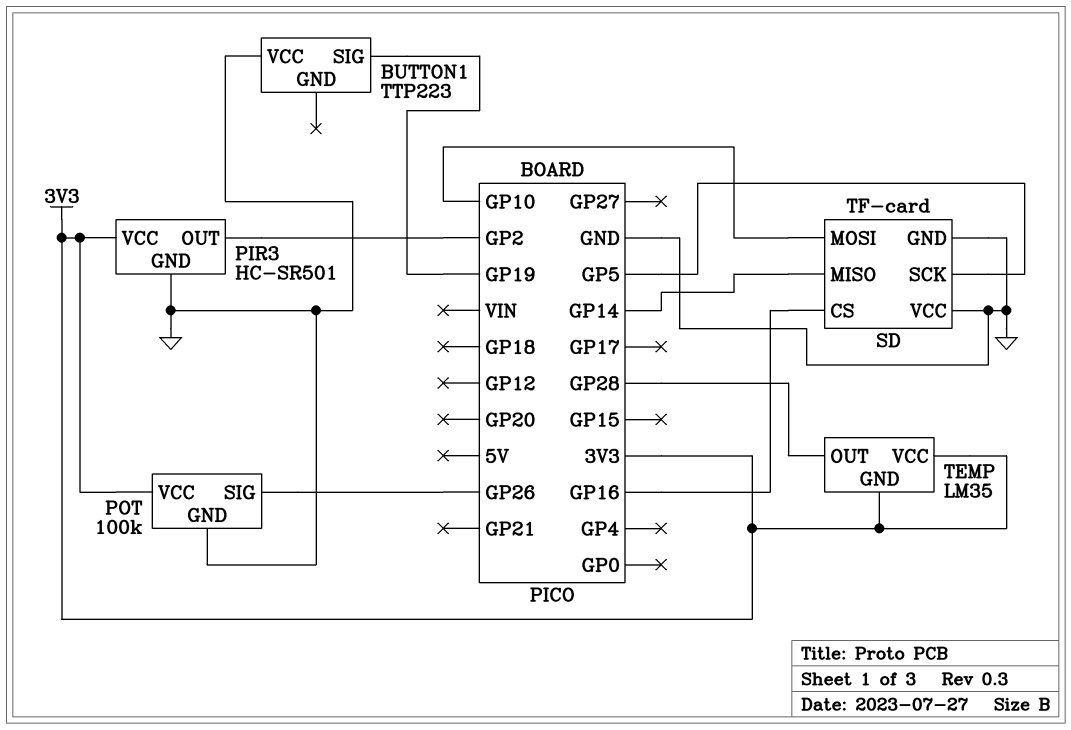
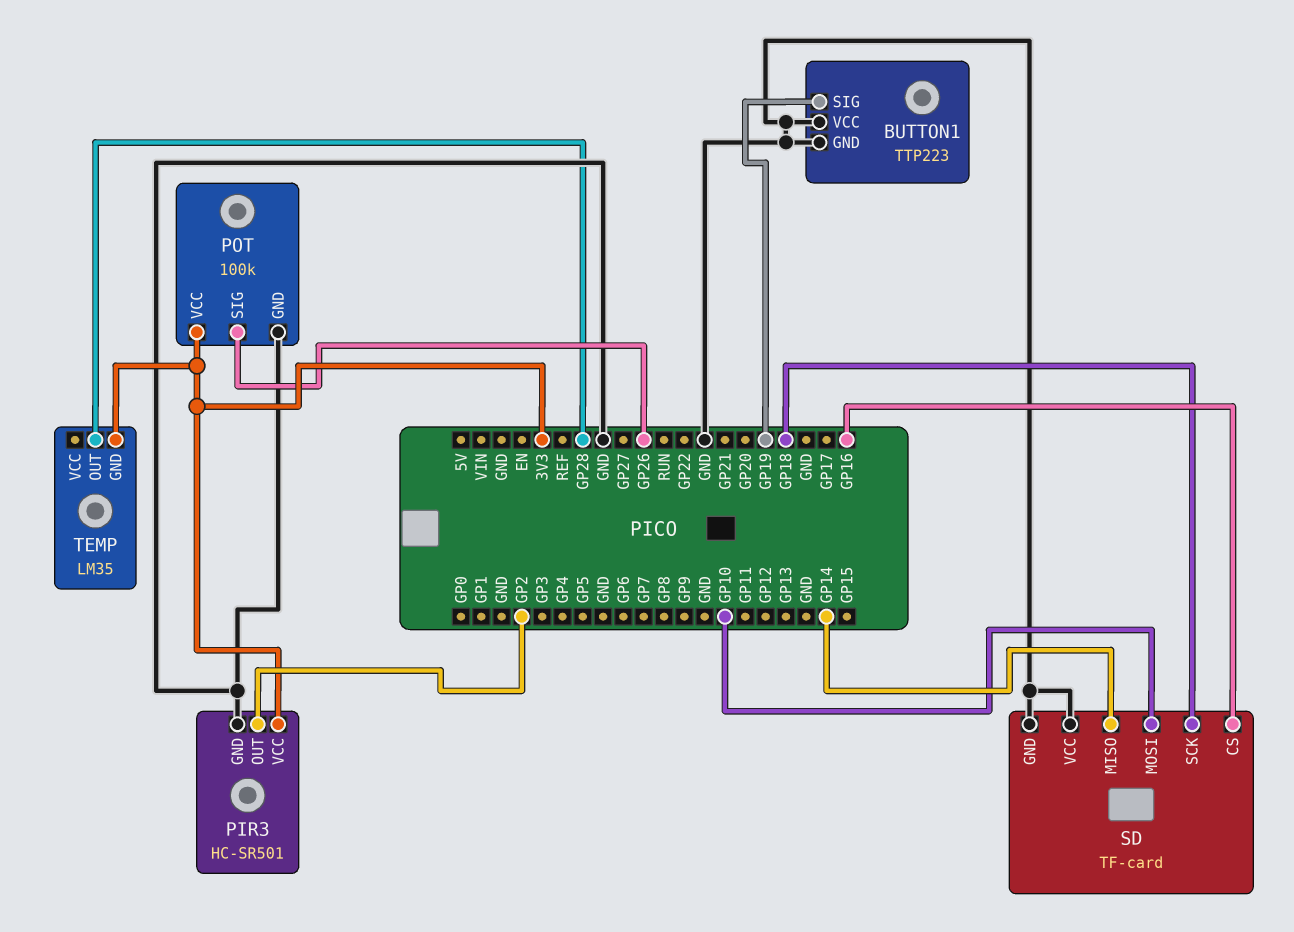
BUTTON1 pin GND: none -> GND
SD pin SCK: GP5 -> GP18
TEMP pin VCC: 3V3 -> none

